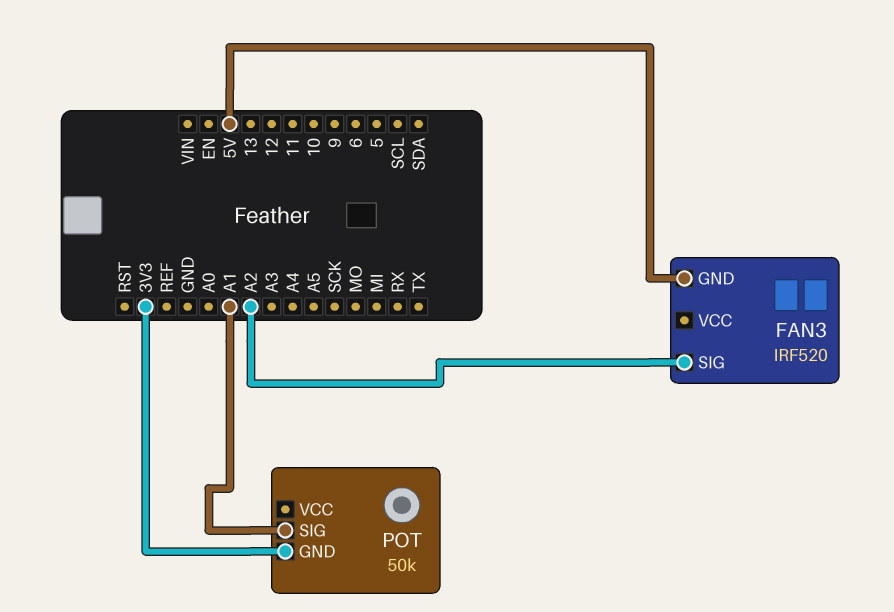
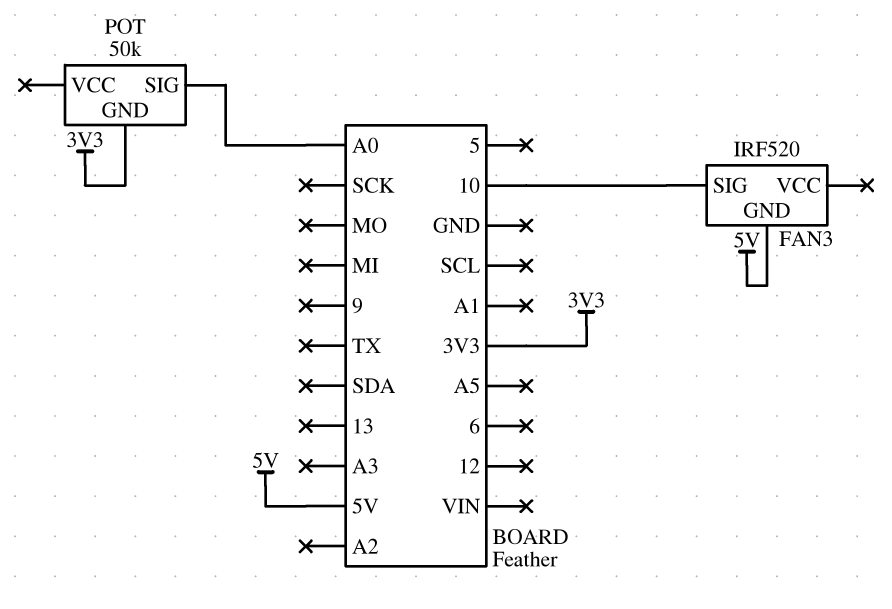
FAN3 pin SIG: A2 -> 10
POT pin SIG: A1 -> A0

